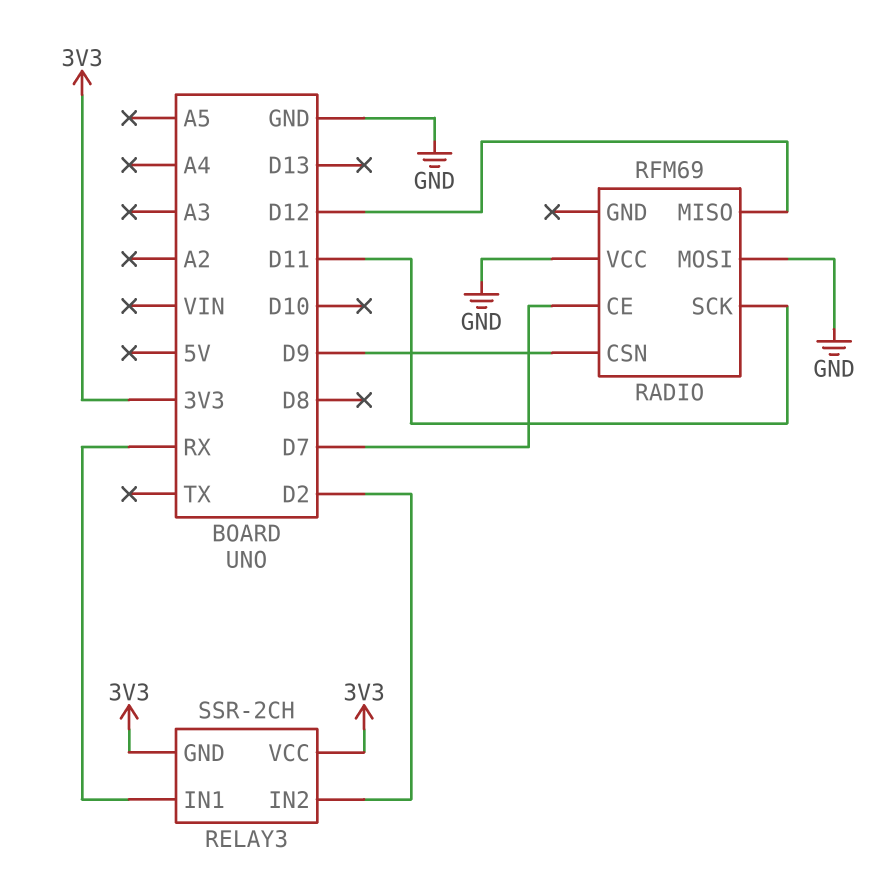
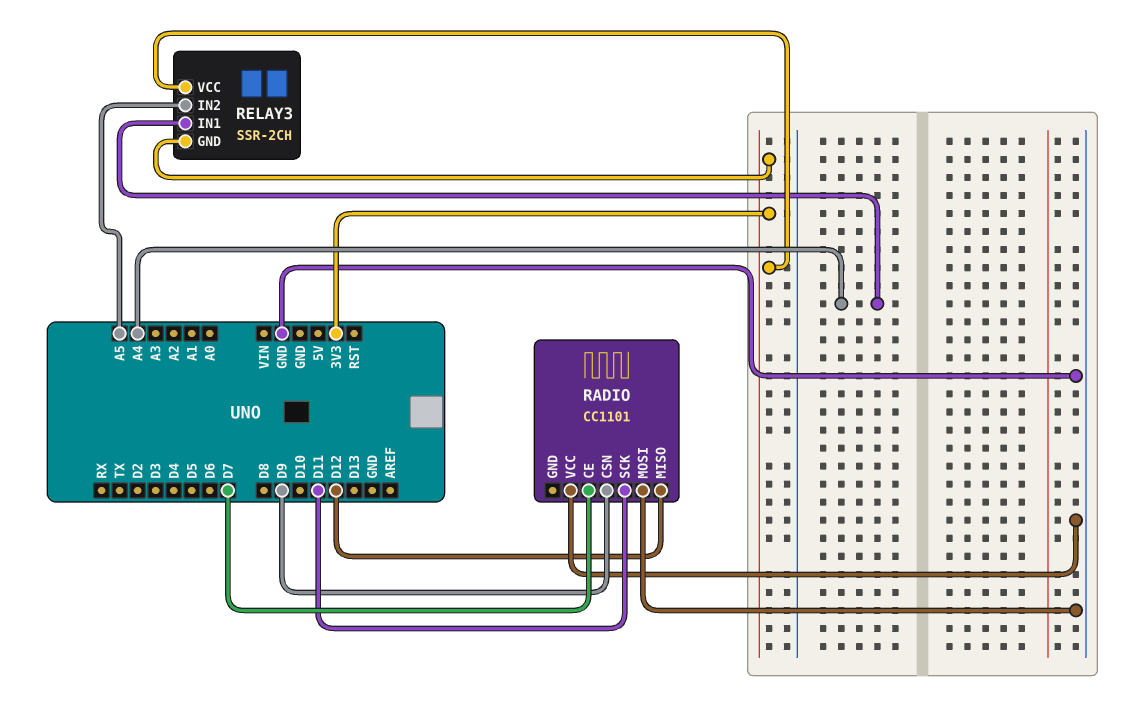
RADIO: RFM69 -> CC1101
RELAY3 pin IN1: RX -> A4
RELAY3 pin IN2: D2 -> A5

